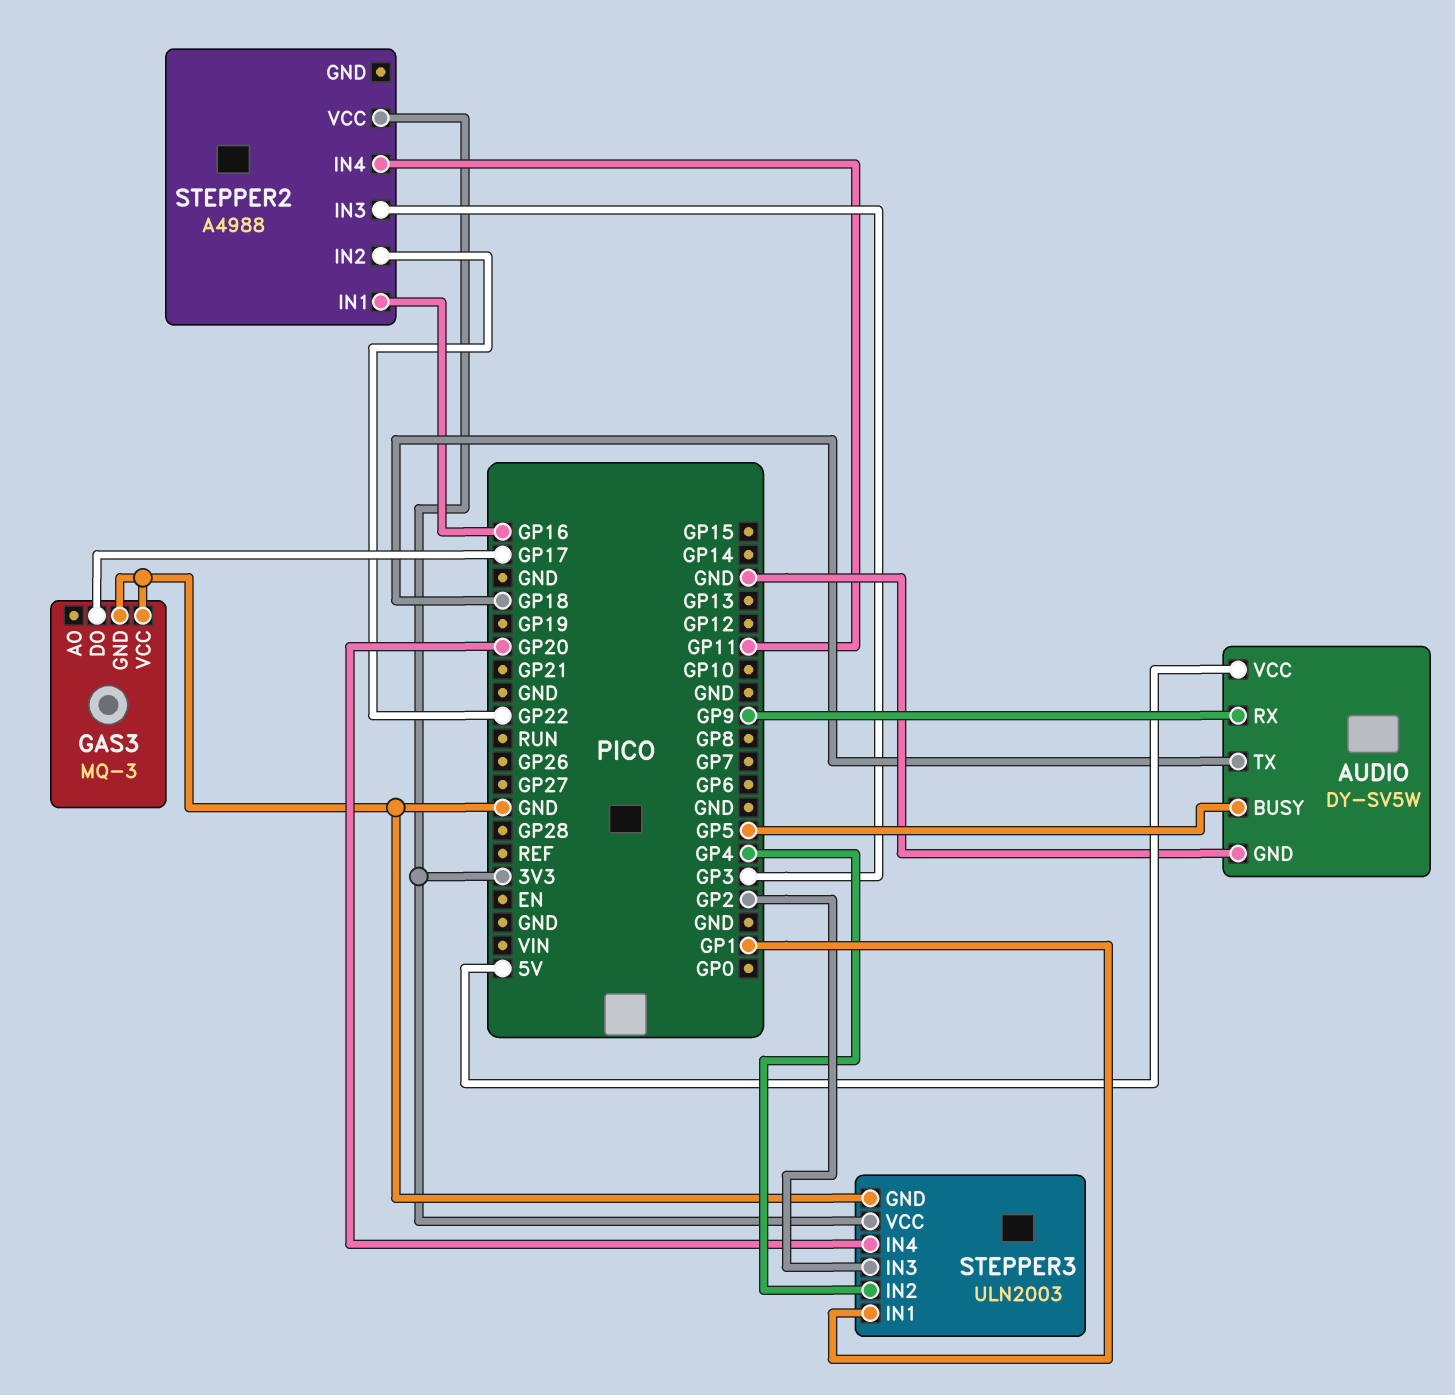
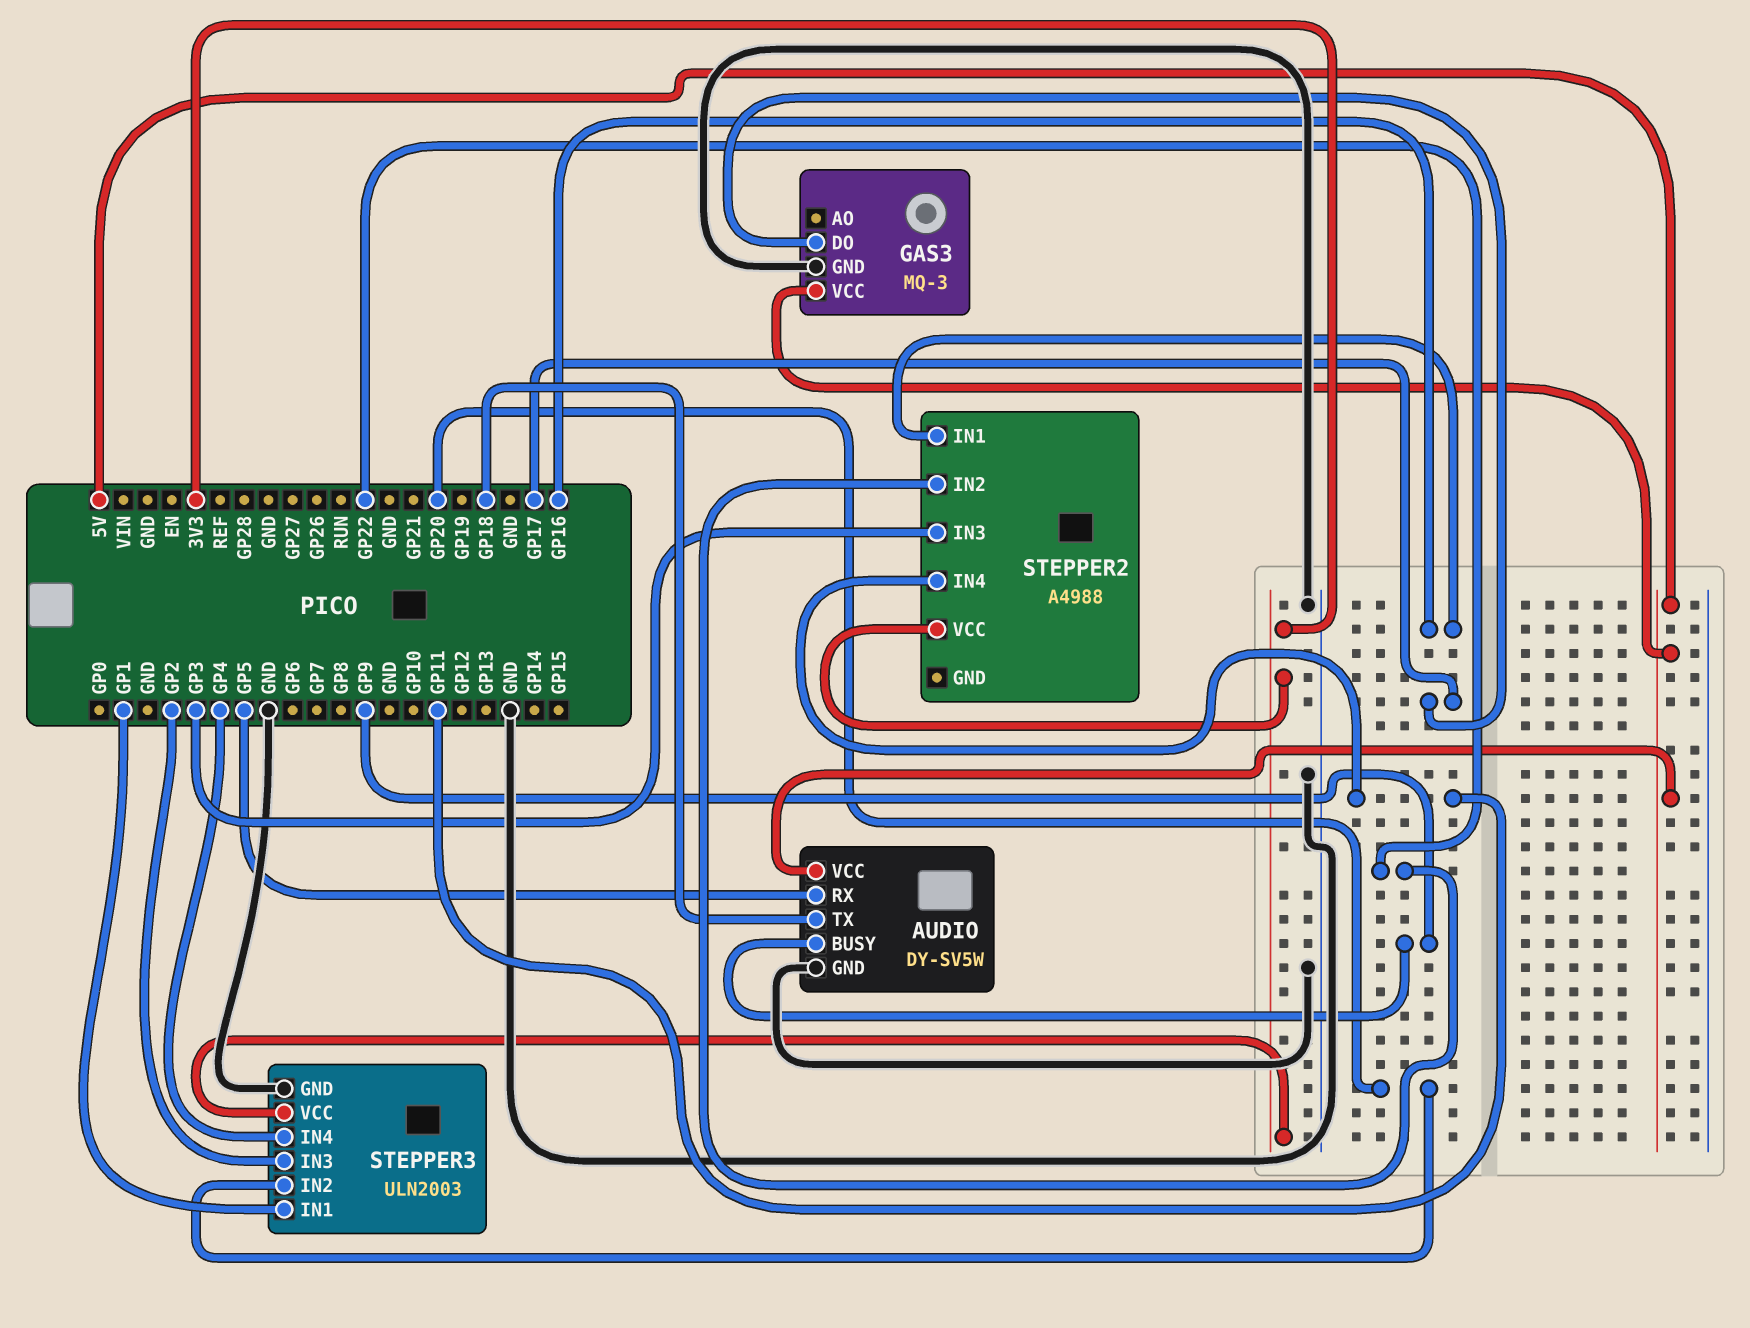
AUDIO pin BUSY: GP5 -> GP9
AUDIO pin RX: GP9 -> GP5
GAS3 pin VCC: GND -> 5V
STEPPER3 pin IN2: GP4 -> GP20
STEPPER3 pin IN4: GP20 -> GP4

